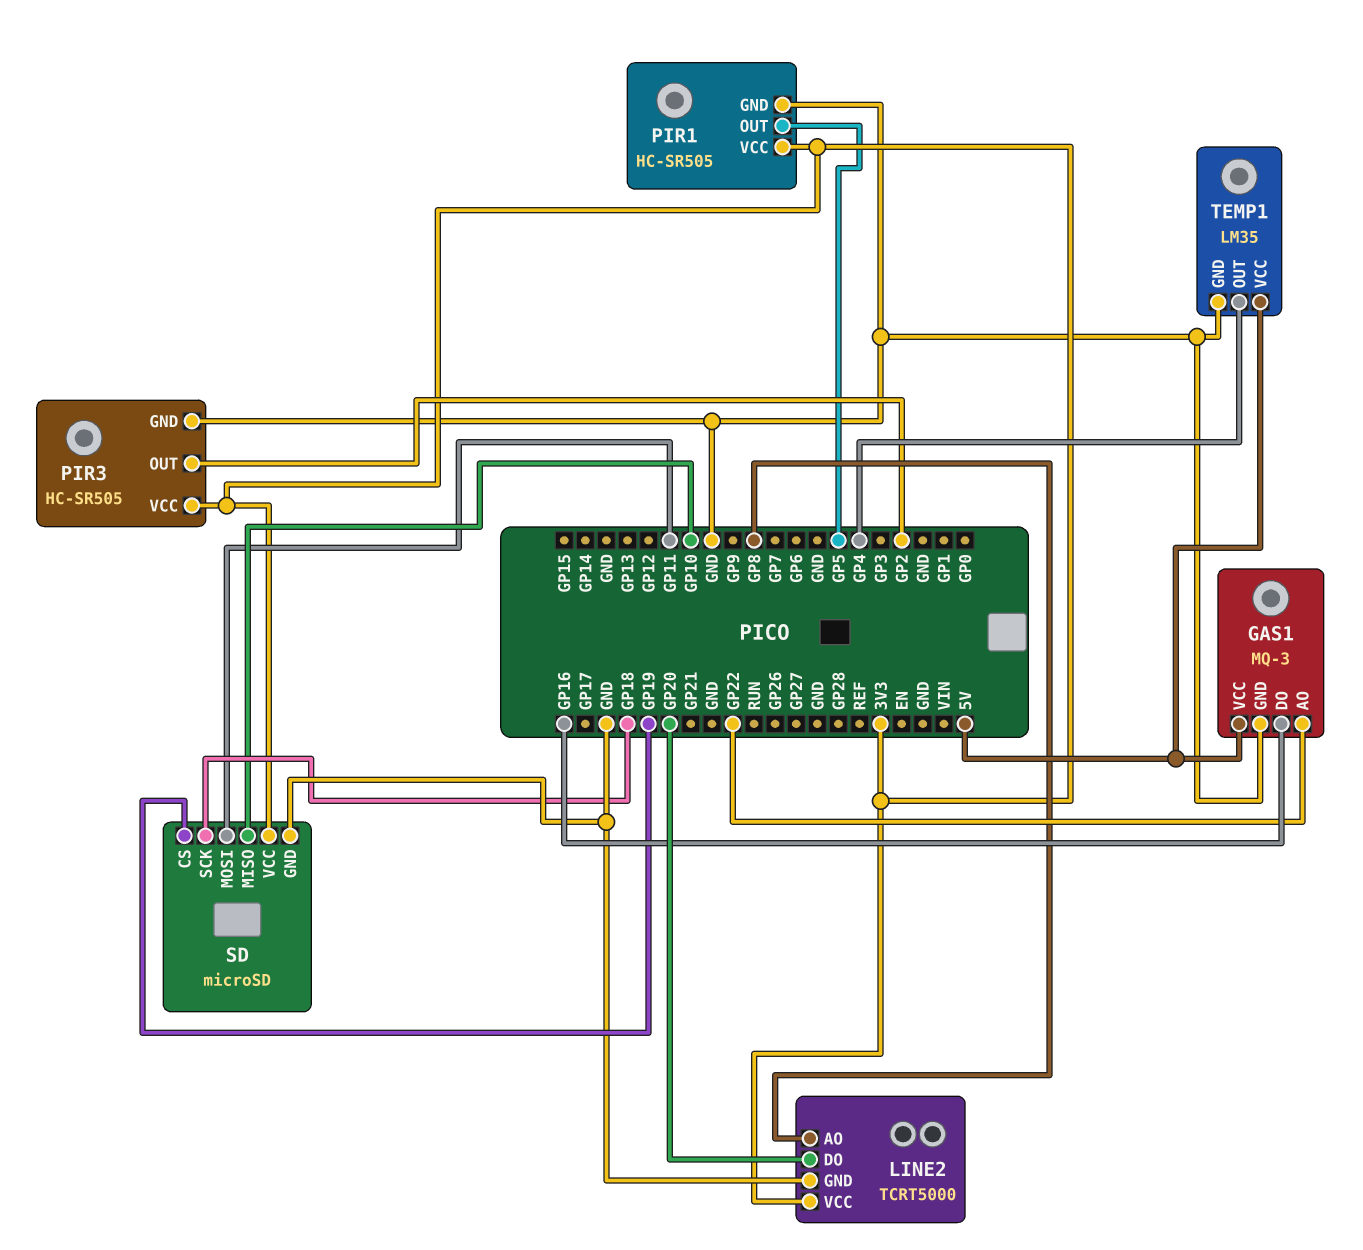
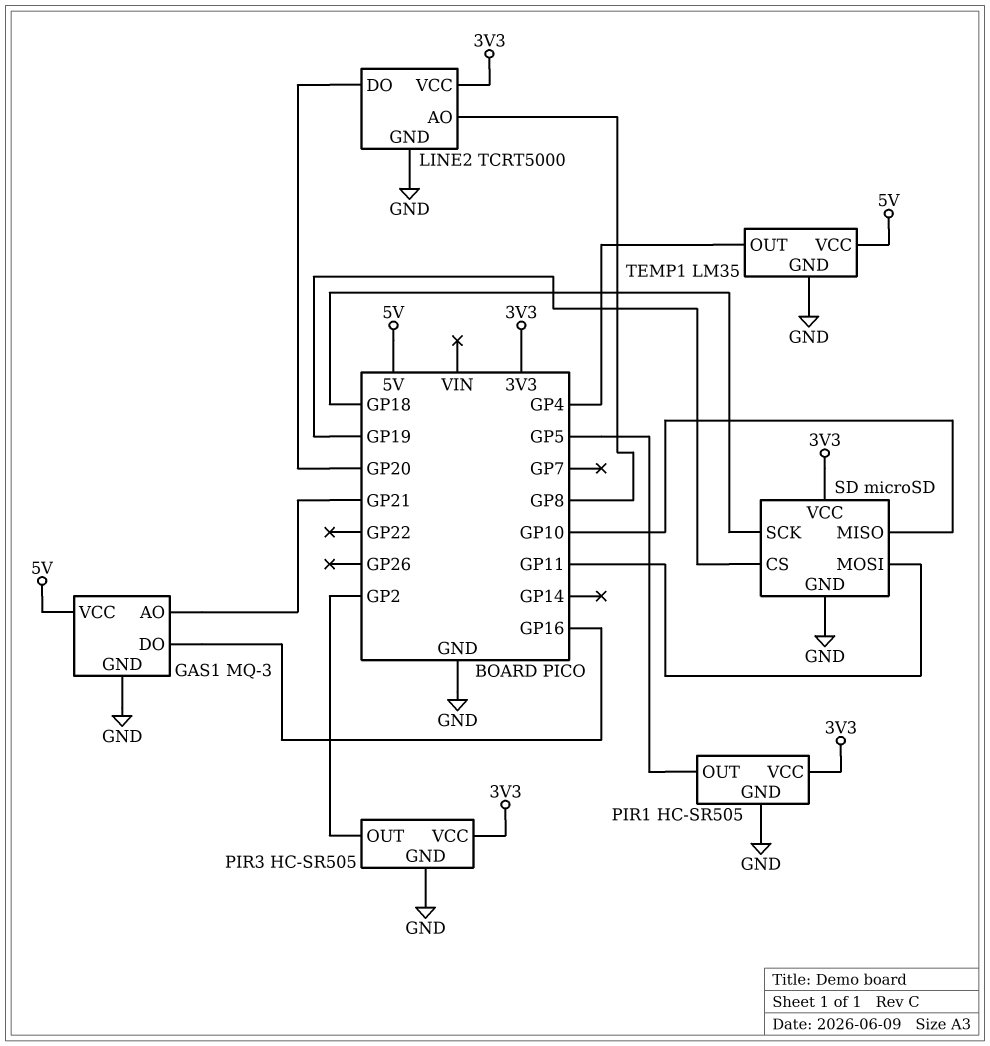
GAS1 pin AO: GP22 -> GP21

